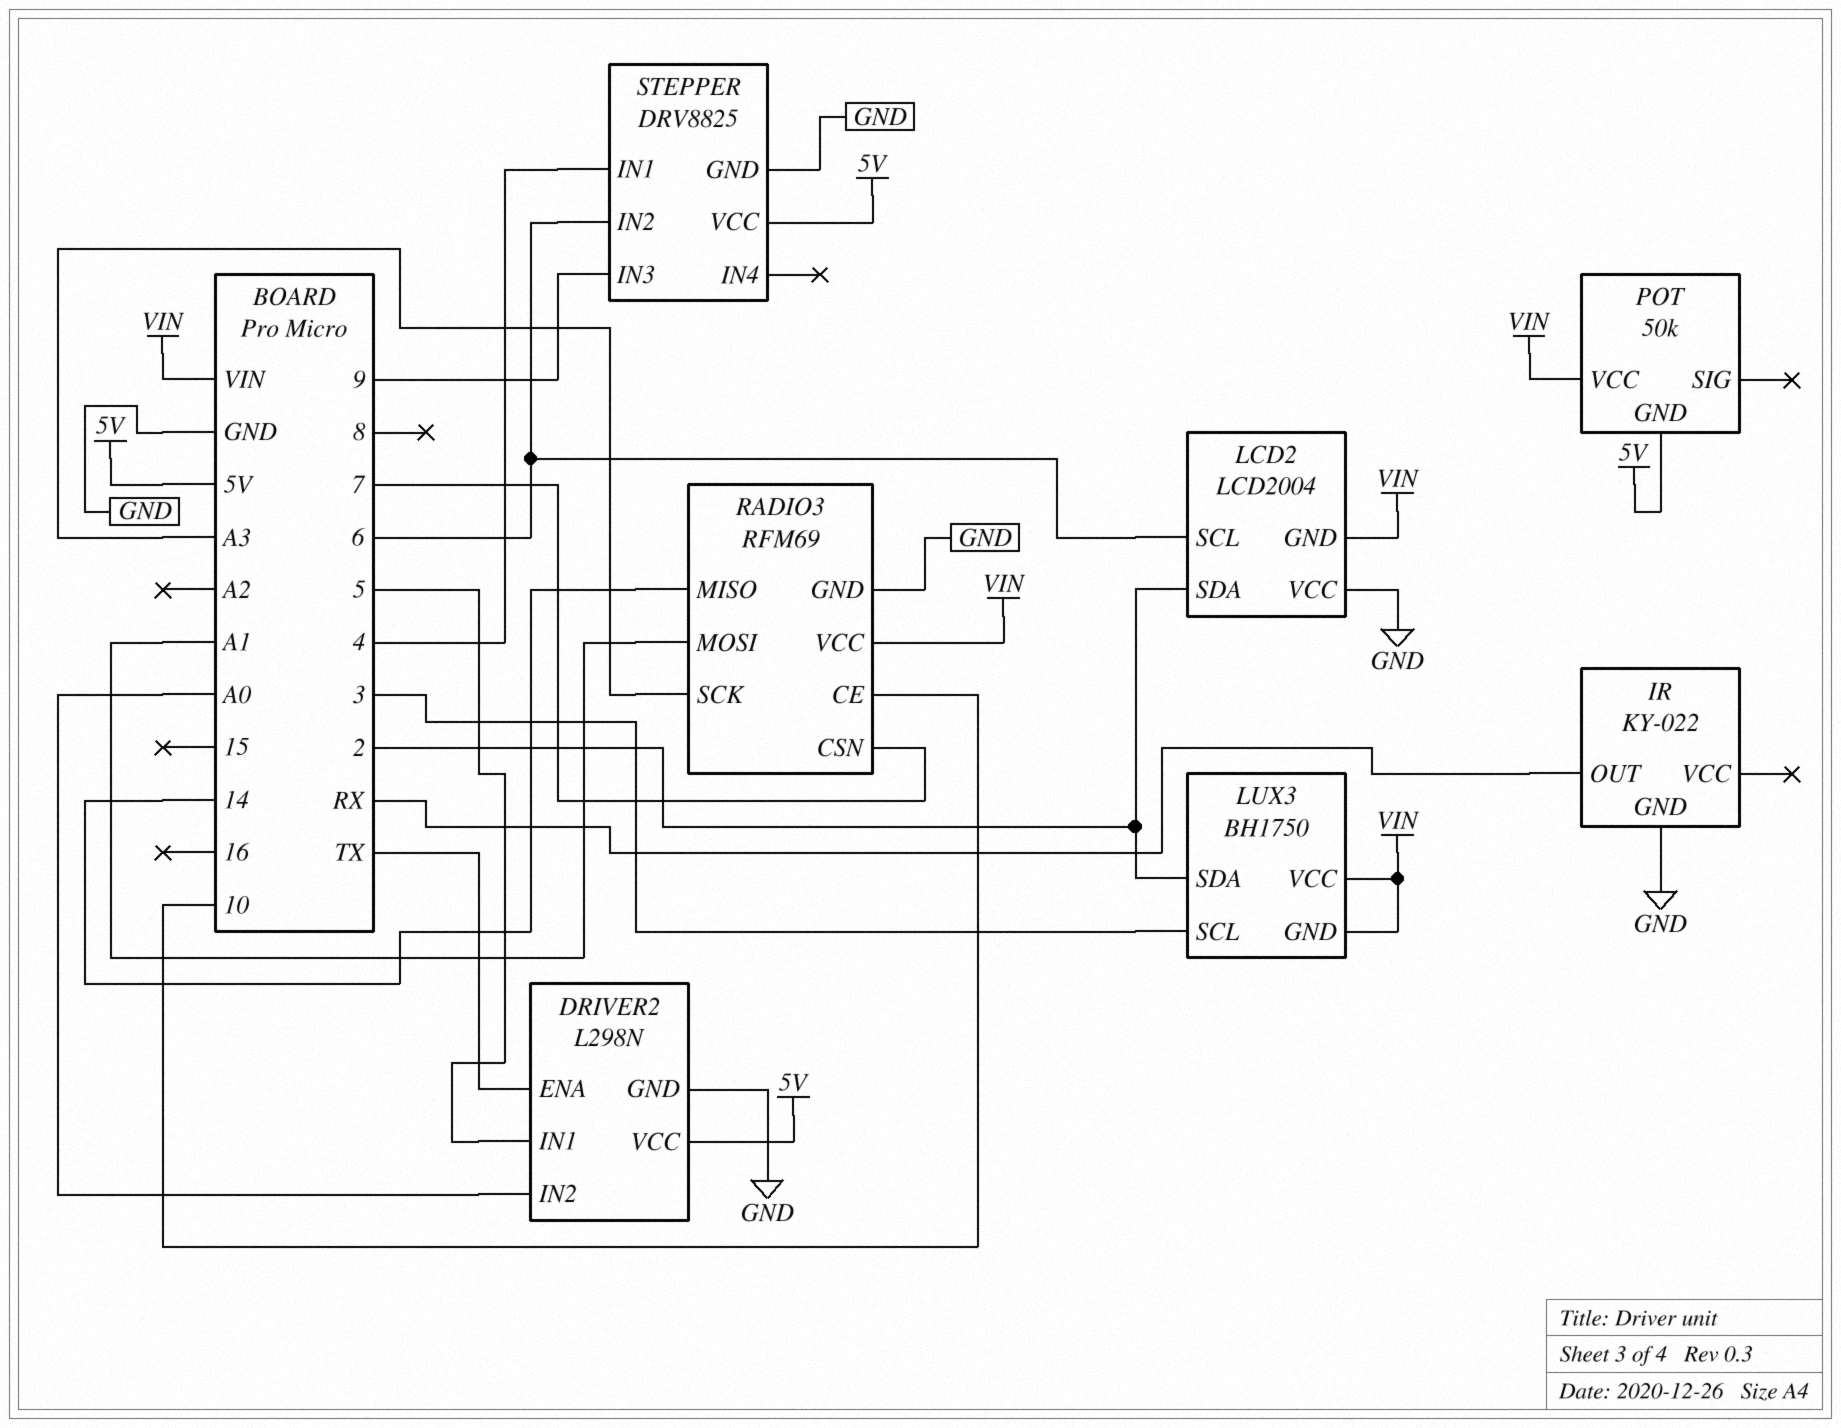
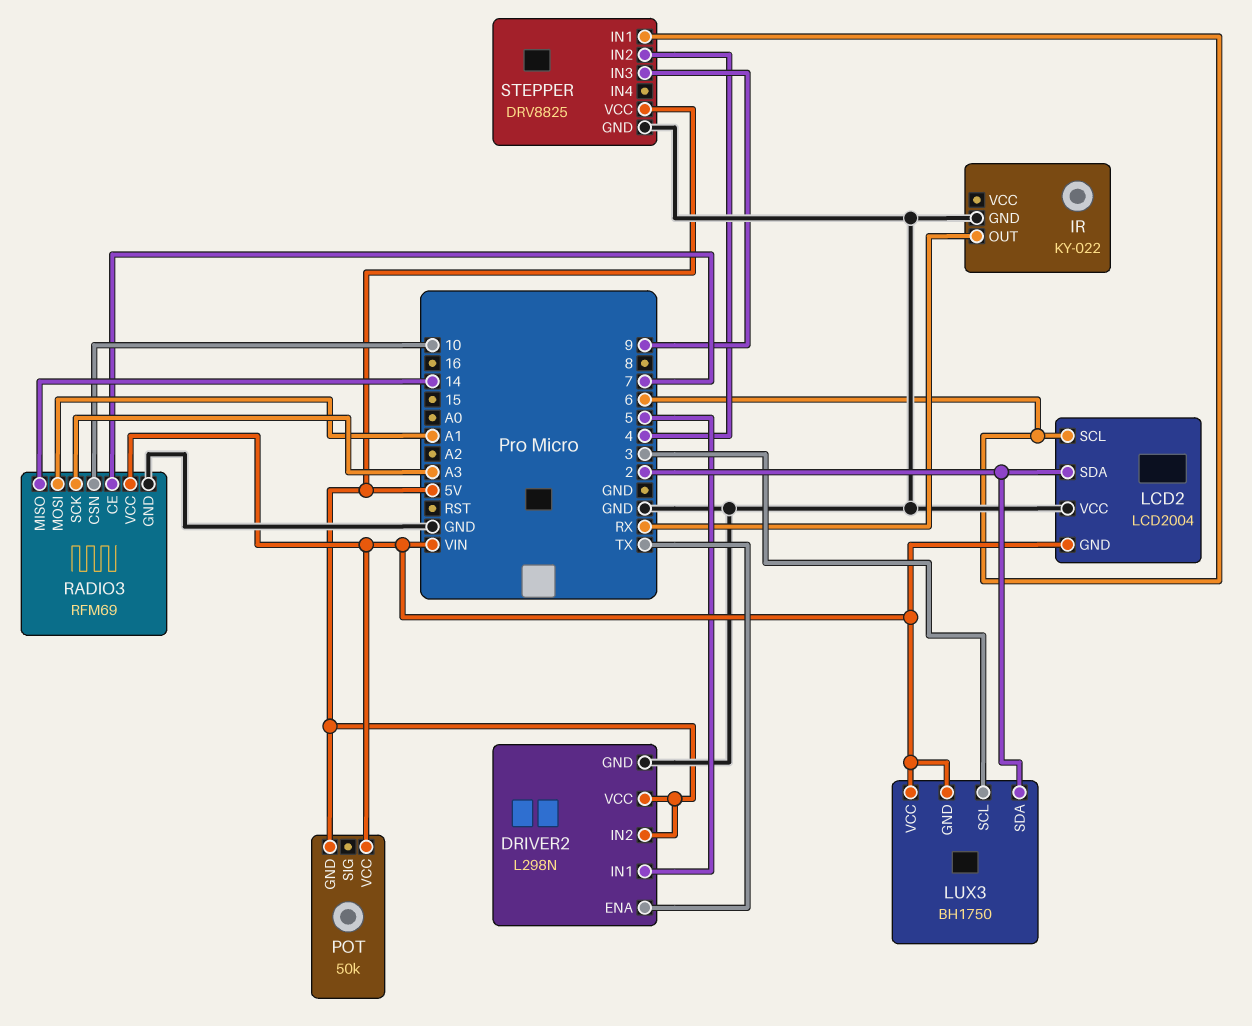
DRIVER2 pin IN2: A0 -> 5V
RADIO3 pin CE: 10 -> 7
RADIO3 pin CSN: 7 -> 10
STEPPER pin IN1: 4 -> 6
STEPPER pin IN2: 6 -> 4

